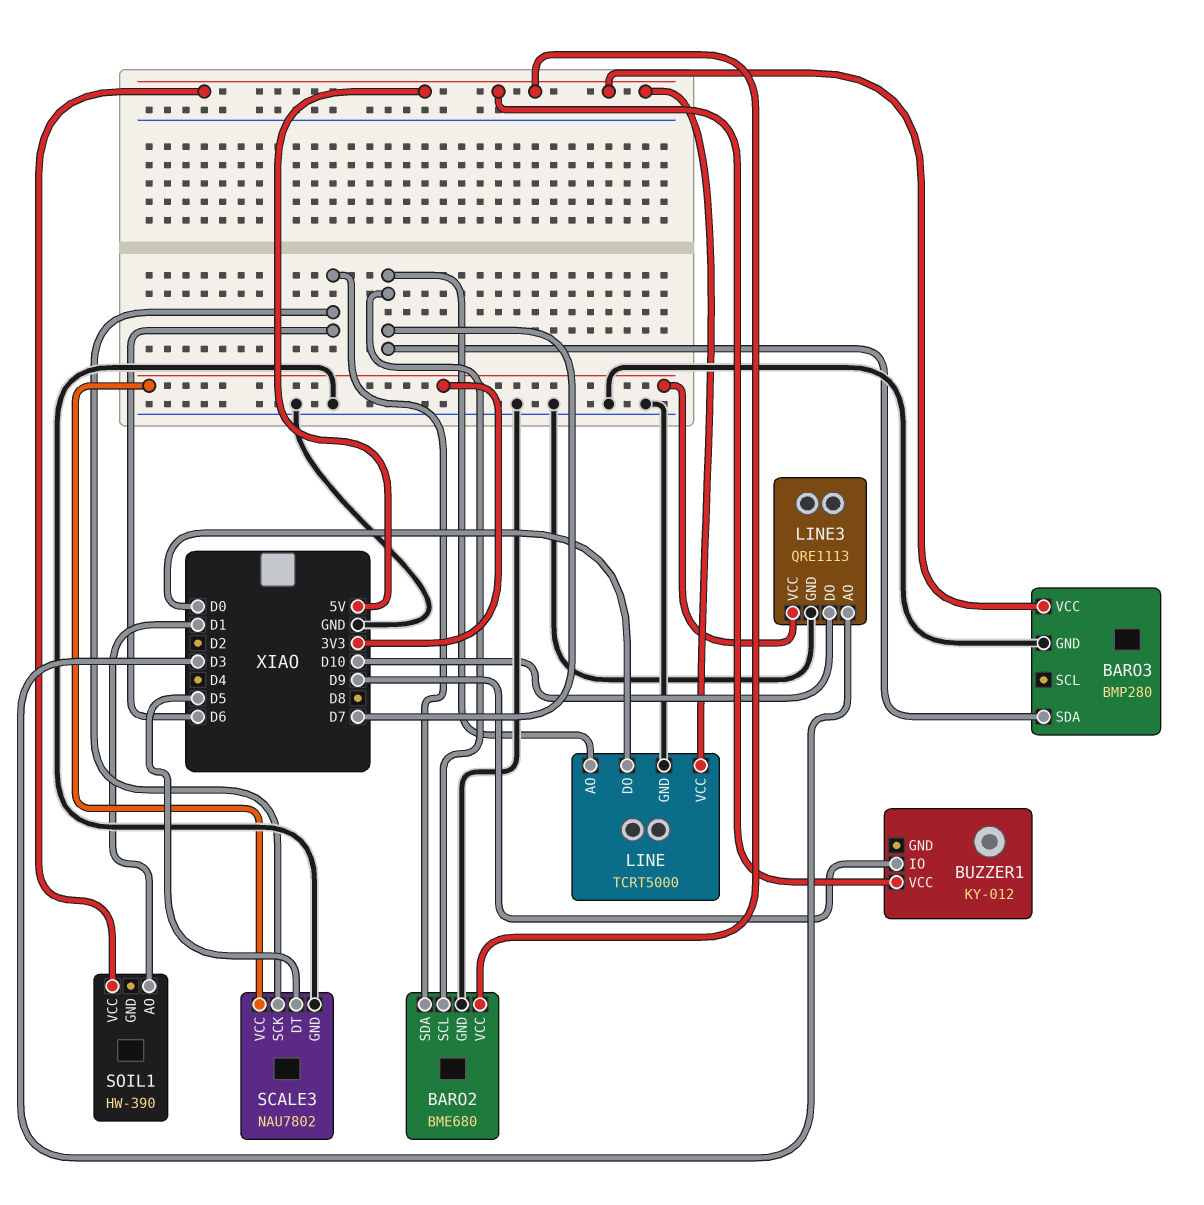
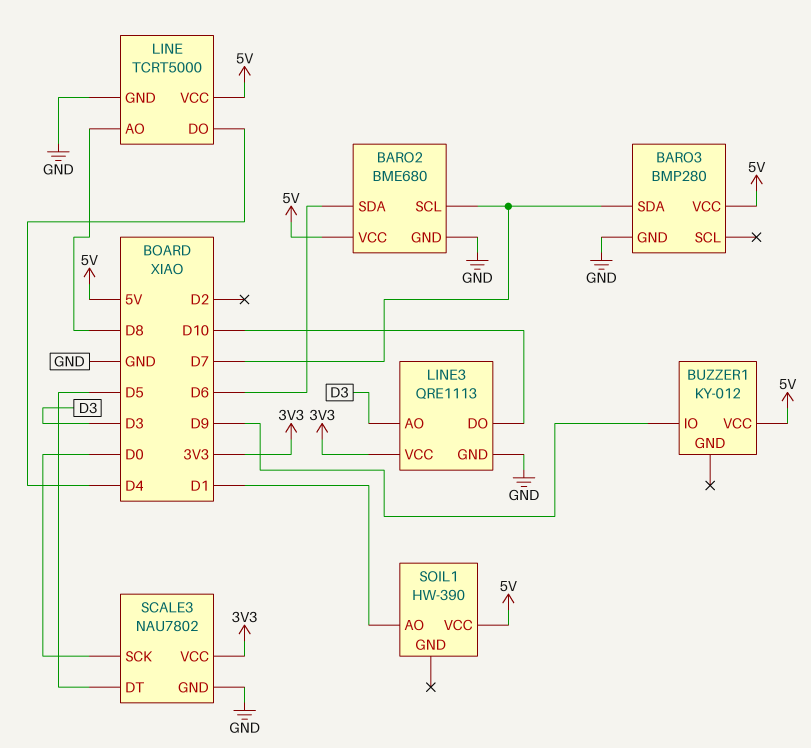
LINE pin AO: D7 -> D8
LINE pin DO: D0 -> D4
SCALE3 pin SCK: D6 -> D0

